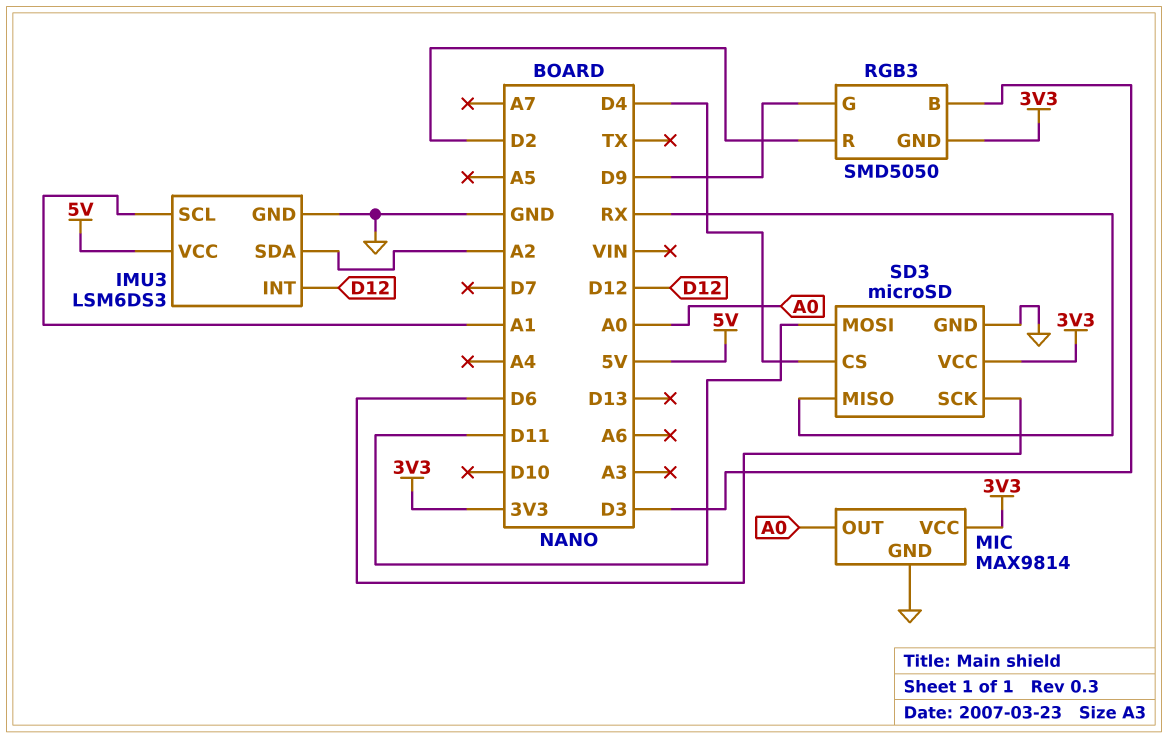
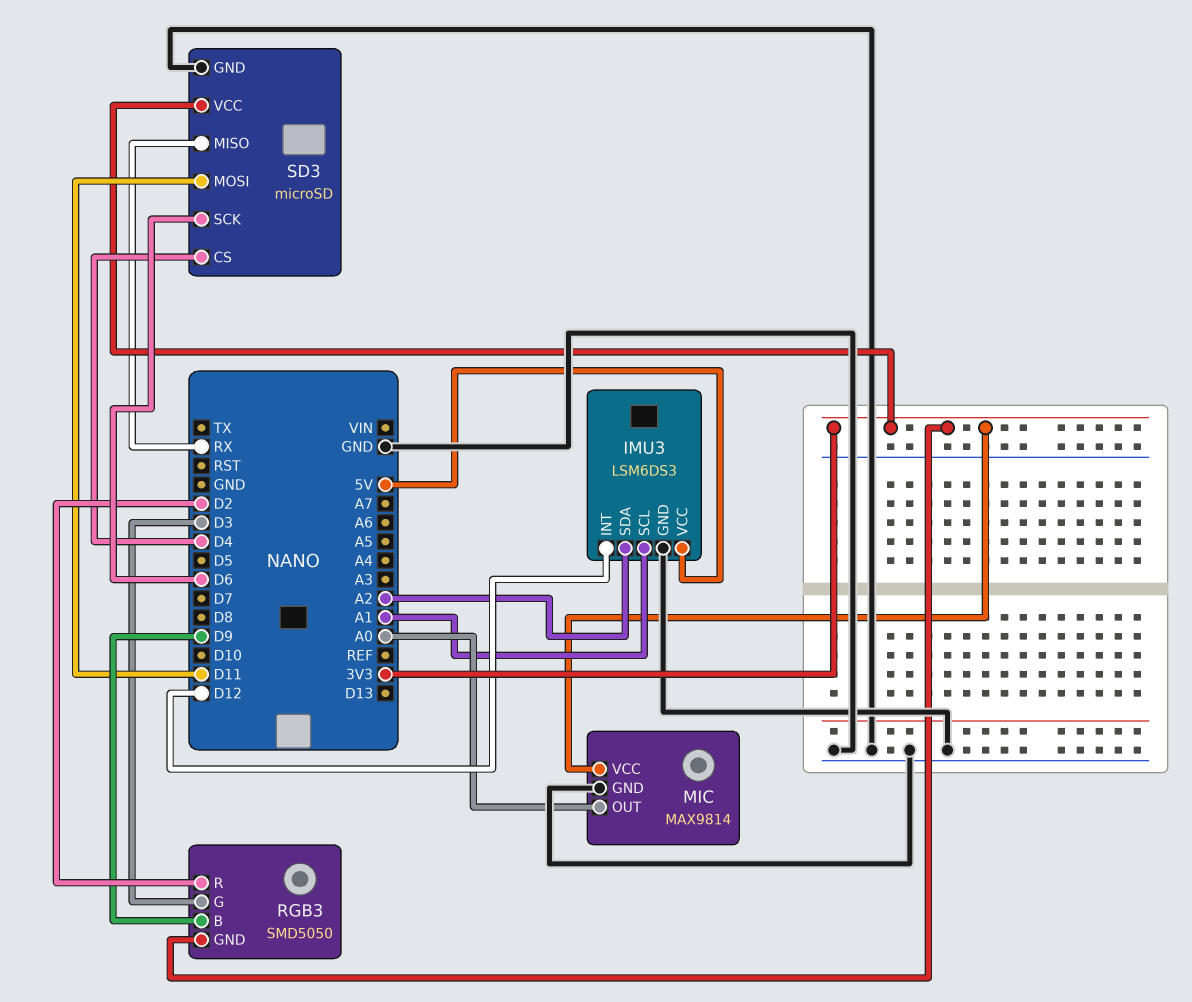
RGB3 pin B: D3 -> D9
RGB3 pin G: D9 -> D3

